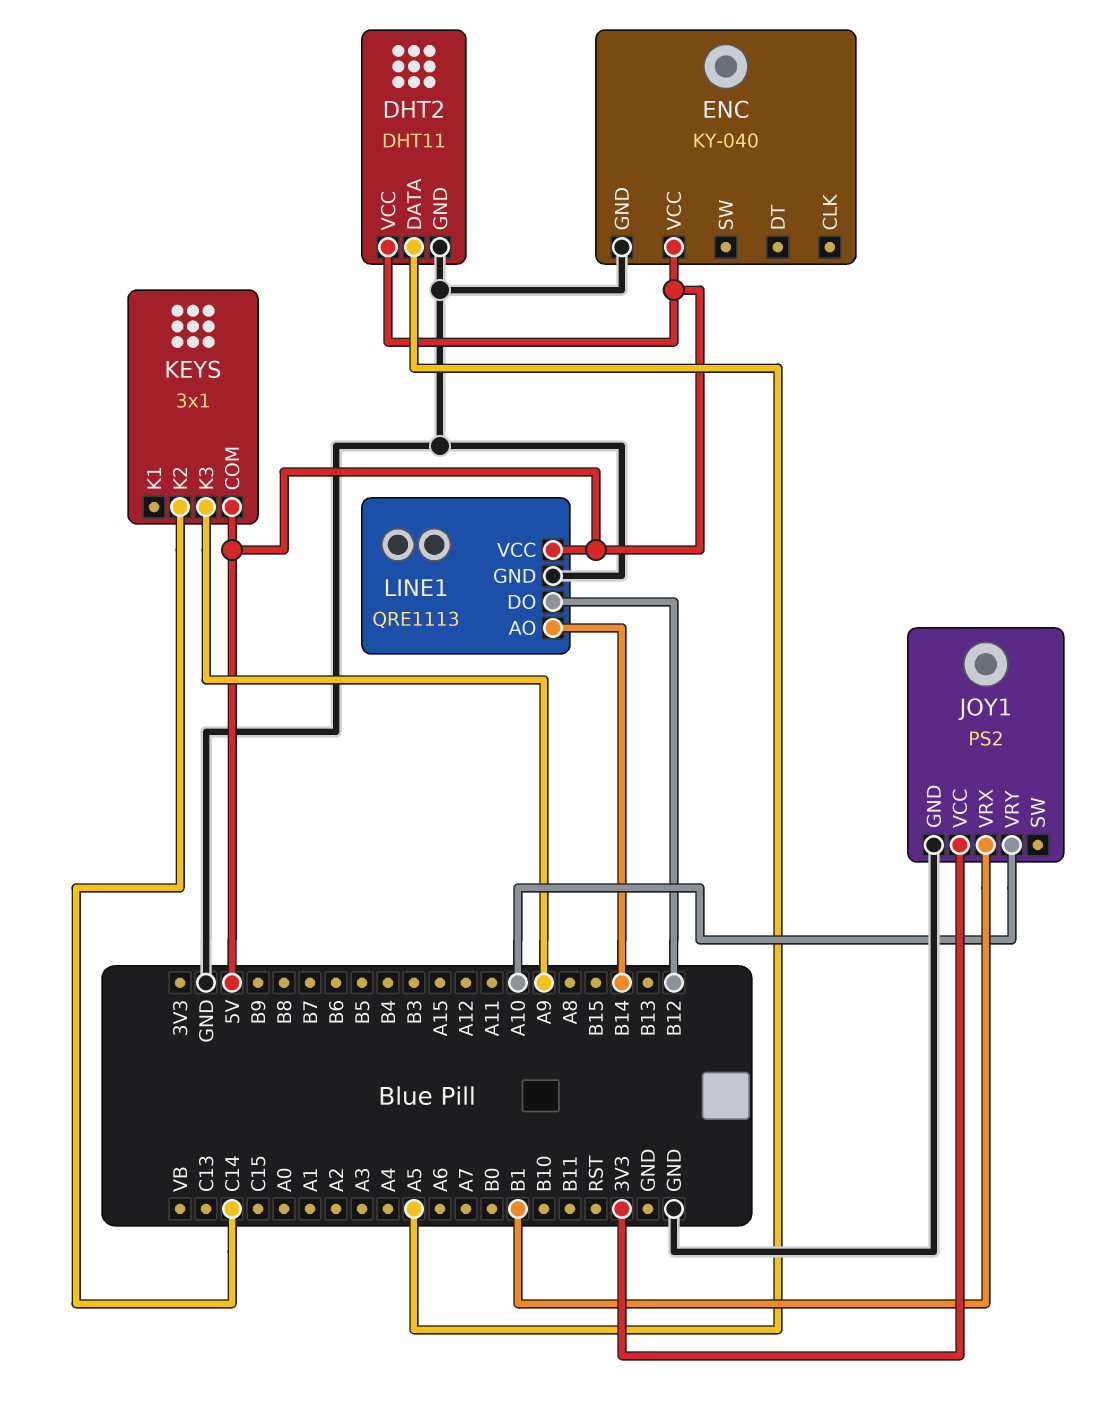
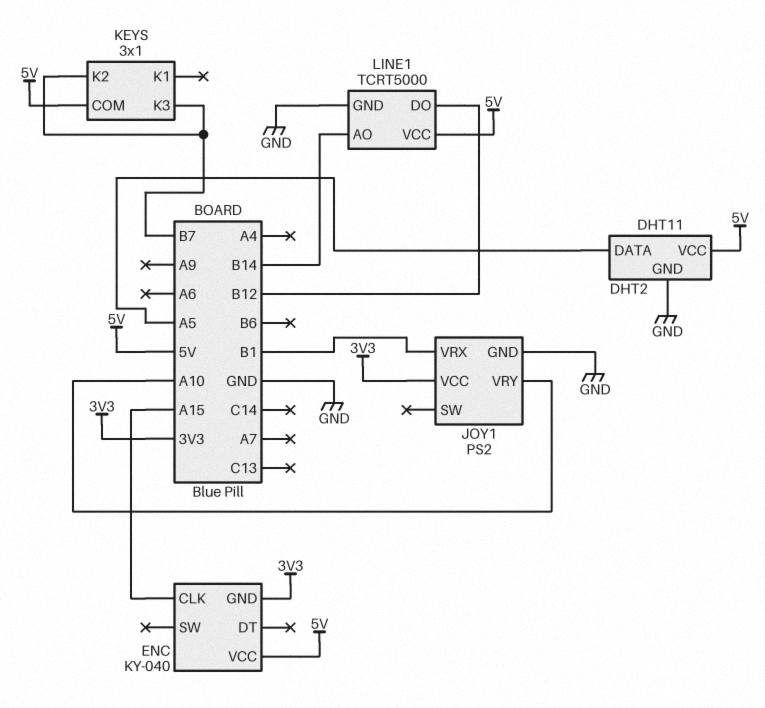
ENC pin CLK: none -> A15
ENC pin GND: GND -> 3V3
KEYS pin K2: C14 -> B7
KEYS pin K3: A9 -> B7
LINE1: QRE1113 -> TCRT5000

